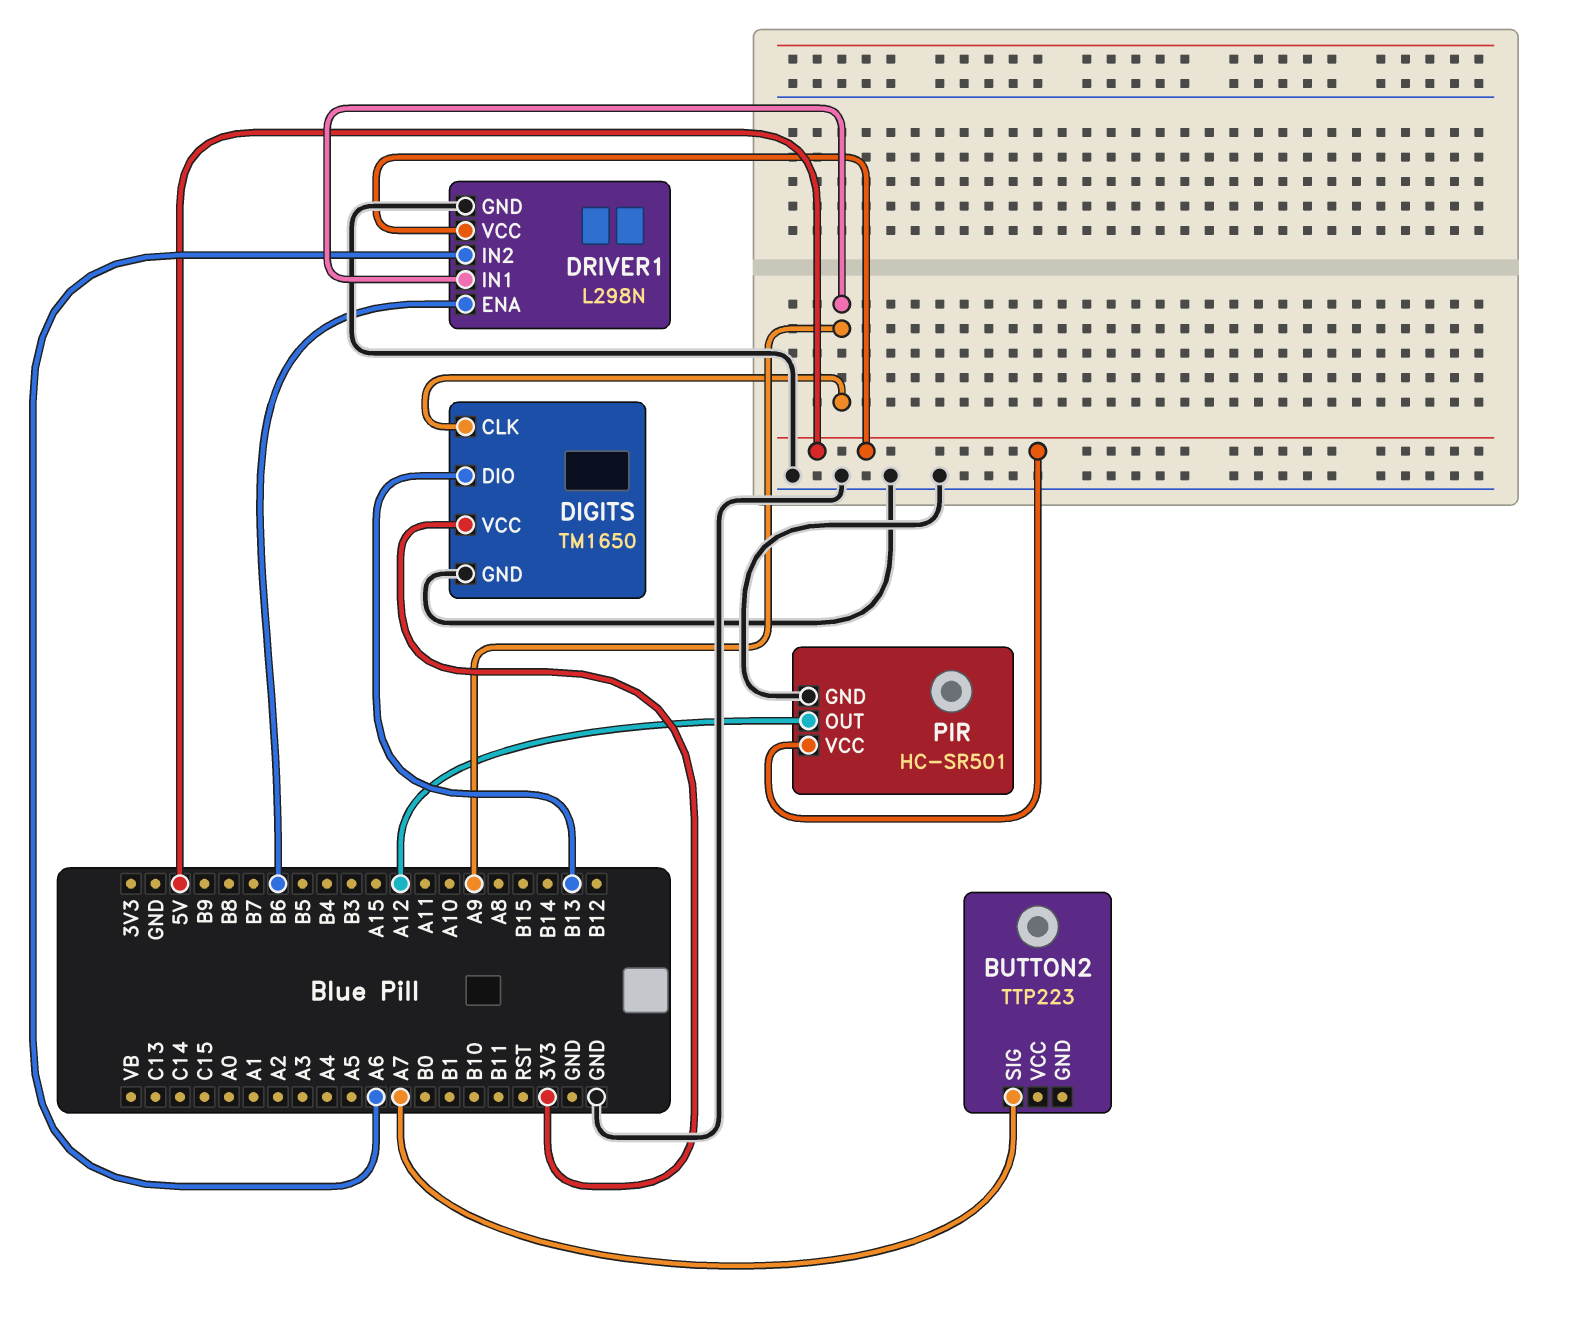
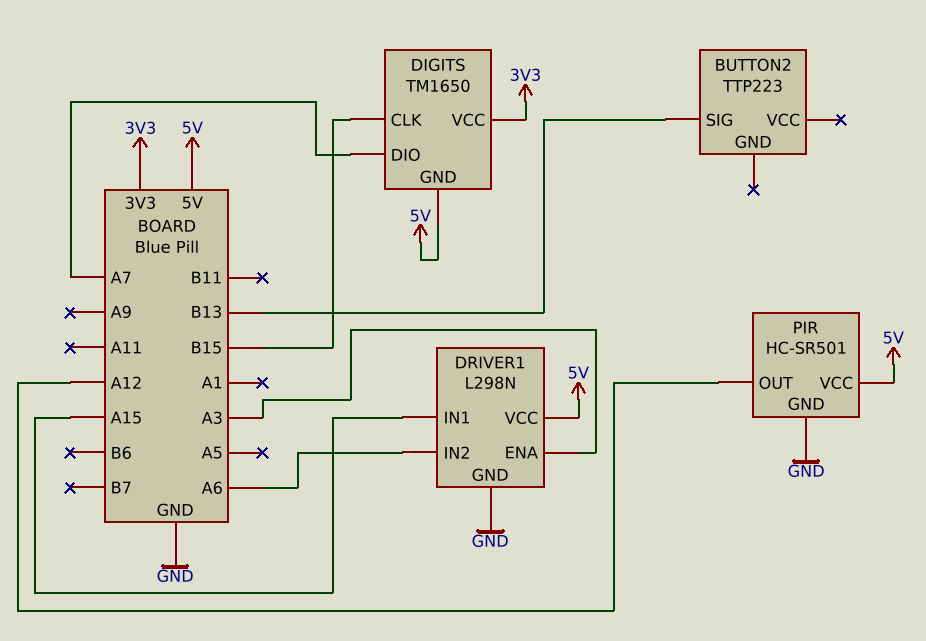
BUTTON2 pin SIG: A7 -> B13
DIGITS pin CLK: A9 -> B15
DIGITS pin DIO: B13 -> A7
DIGITS pin GND: GND -> 5V
DRIVER1 pin ENA: B6 -> A3
DRIVER1 pin IN1: A9 -> A15

